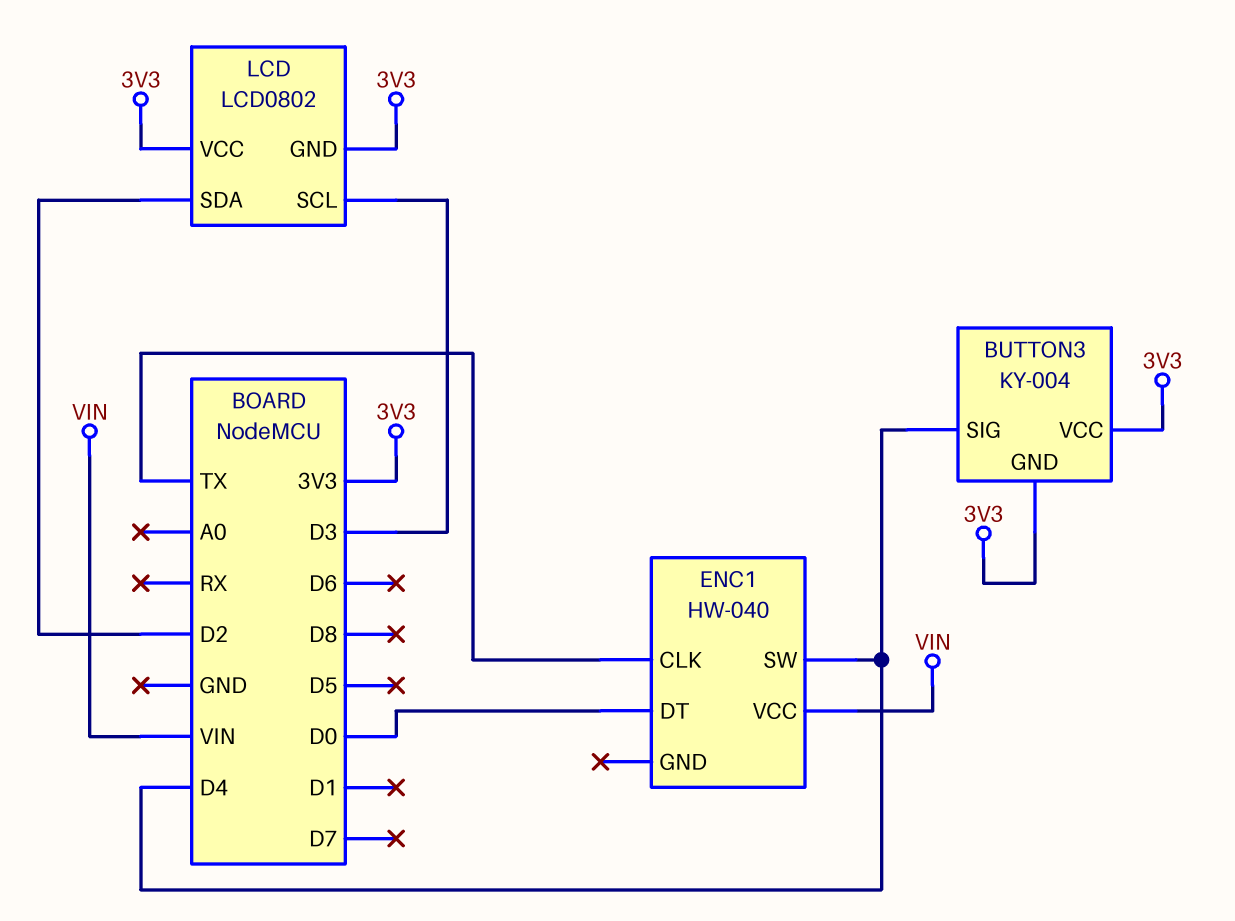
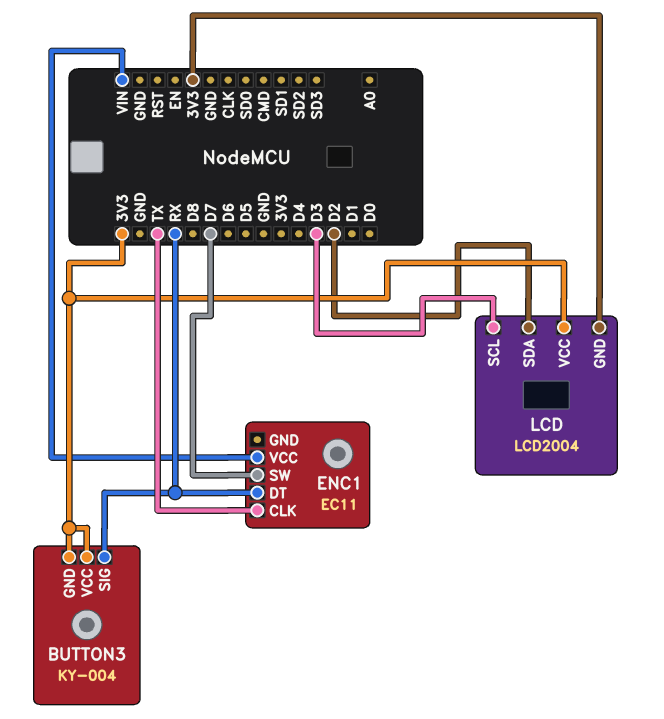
BUTTON3 pin SIG: D4 -> RX
ENC1: HW-040 -> EC11
ENC1 pin DT: D0 -> RX
ENC1 pin SW: D4 -> D7
LCD: LCD0802 -> LCD2004

